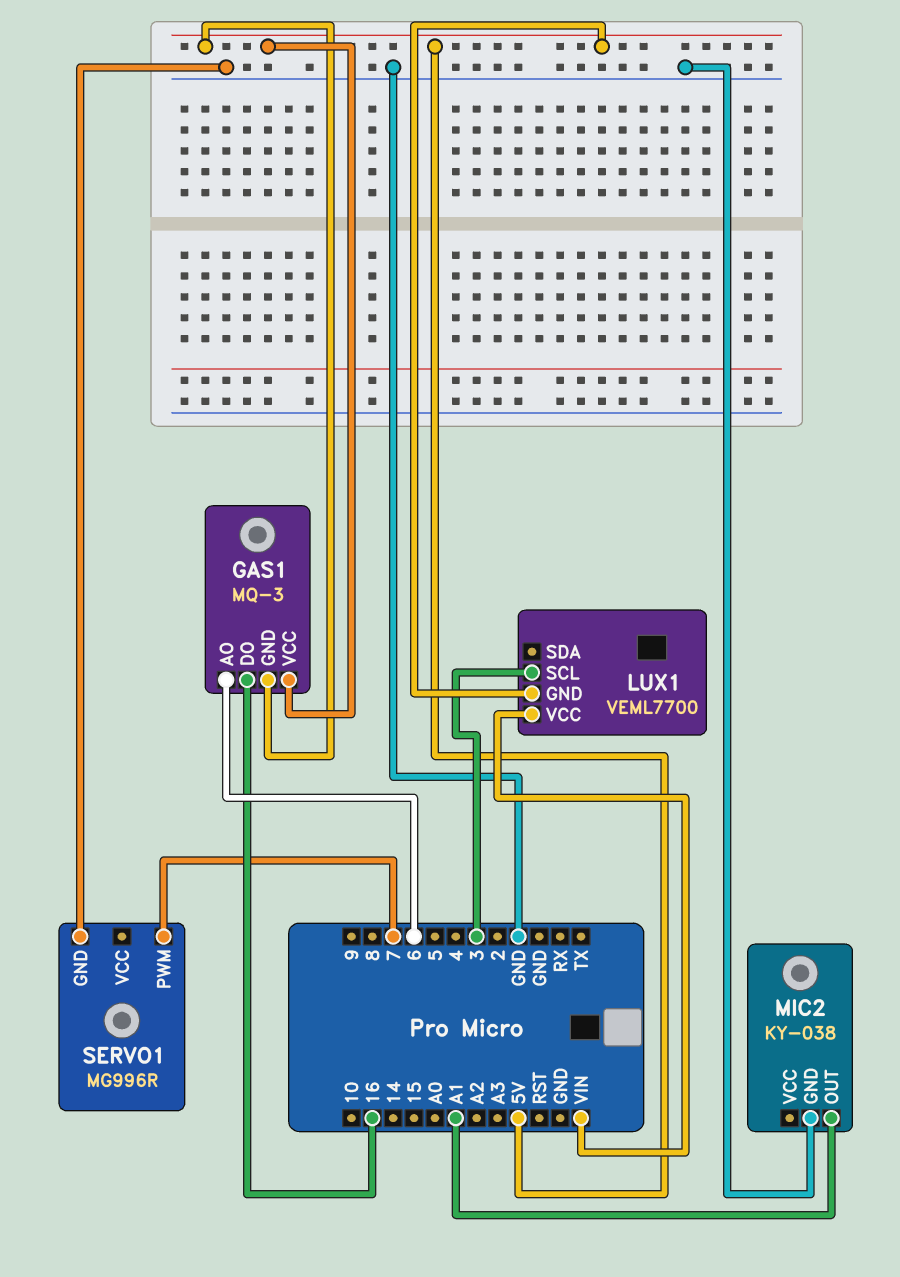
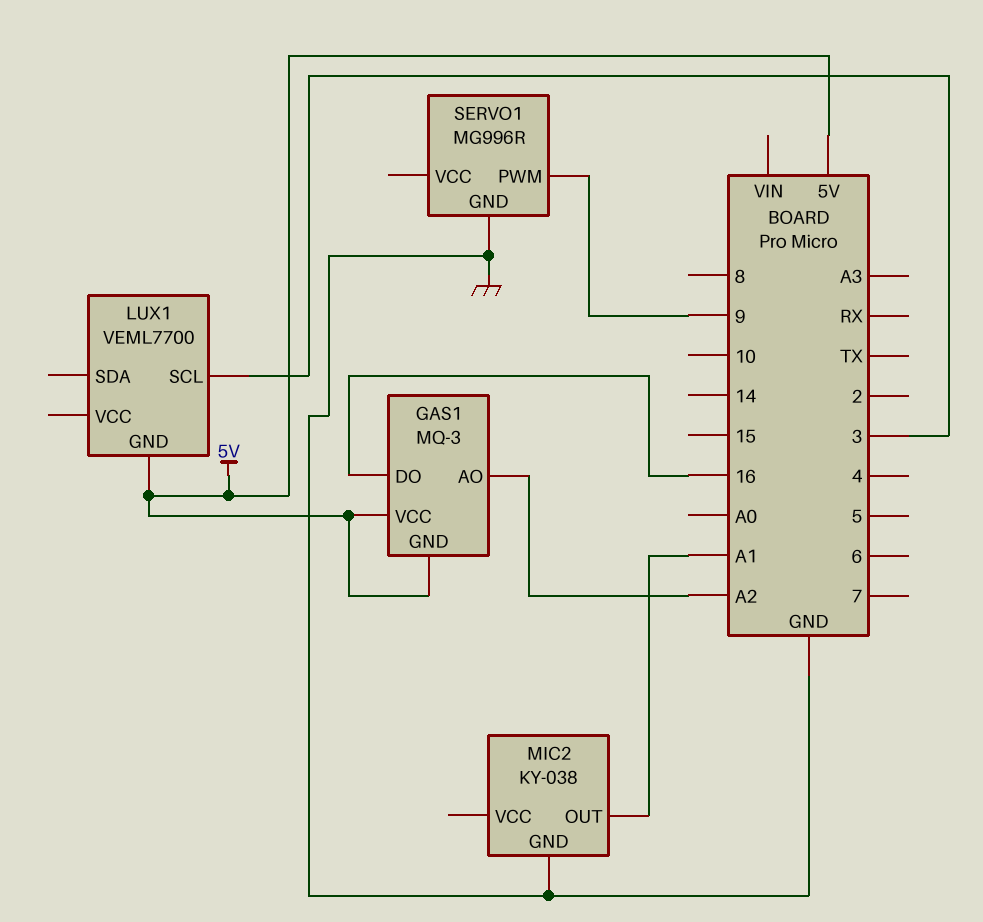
GAS1 pin AO: 6 -> A2
LUX1 pin VCC: VIN -> none
SERVO1 pin PWM: 7 -> 9

